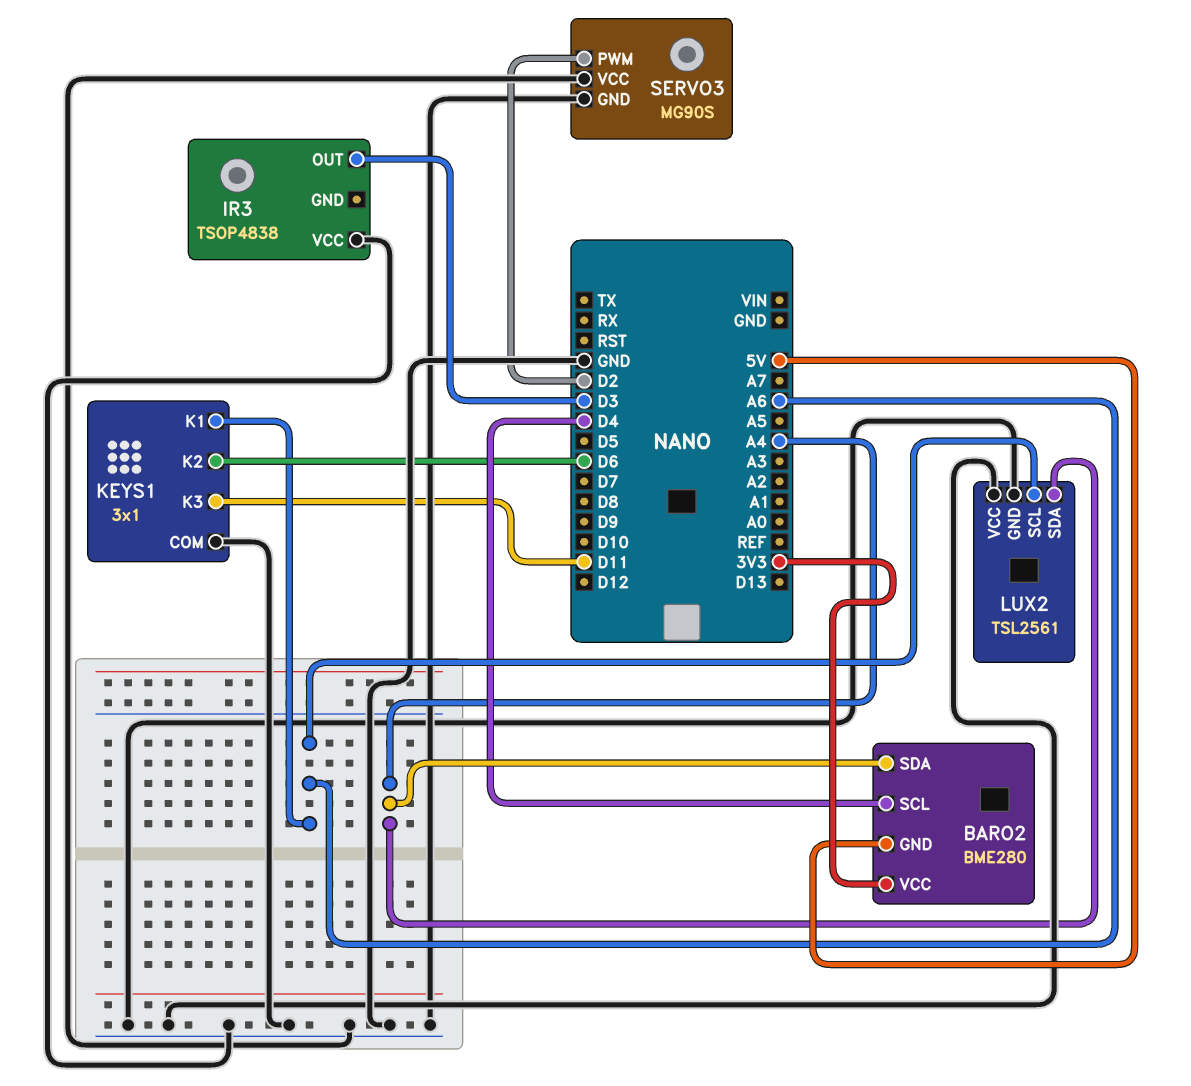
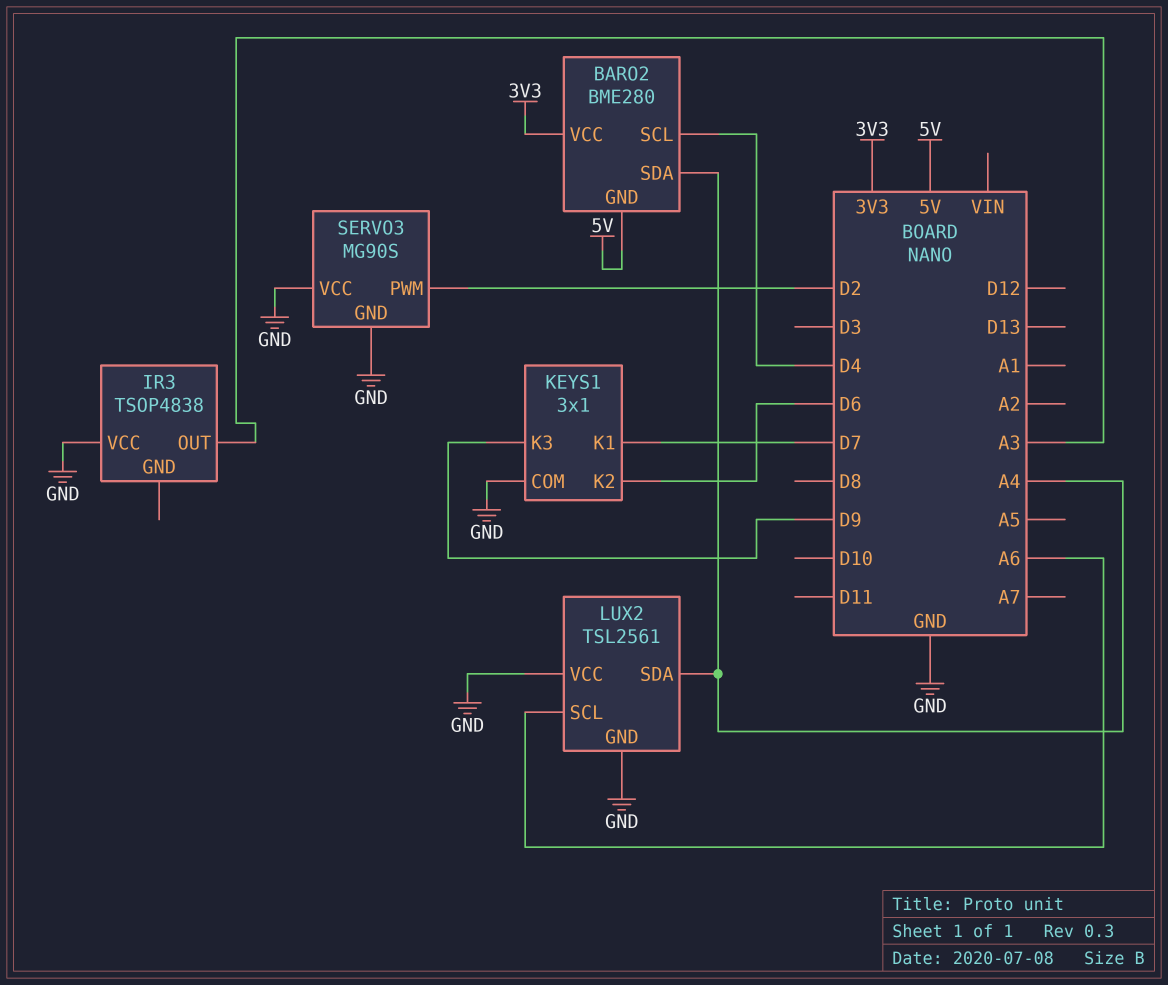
IR3 pin OUT: D3 -> A3
KEYS1 pin K1: A6 -> D7
KEYS1 pin K3: D11 -> D9

